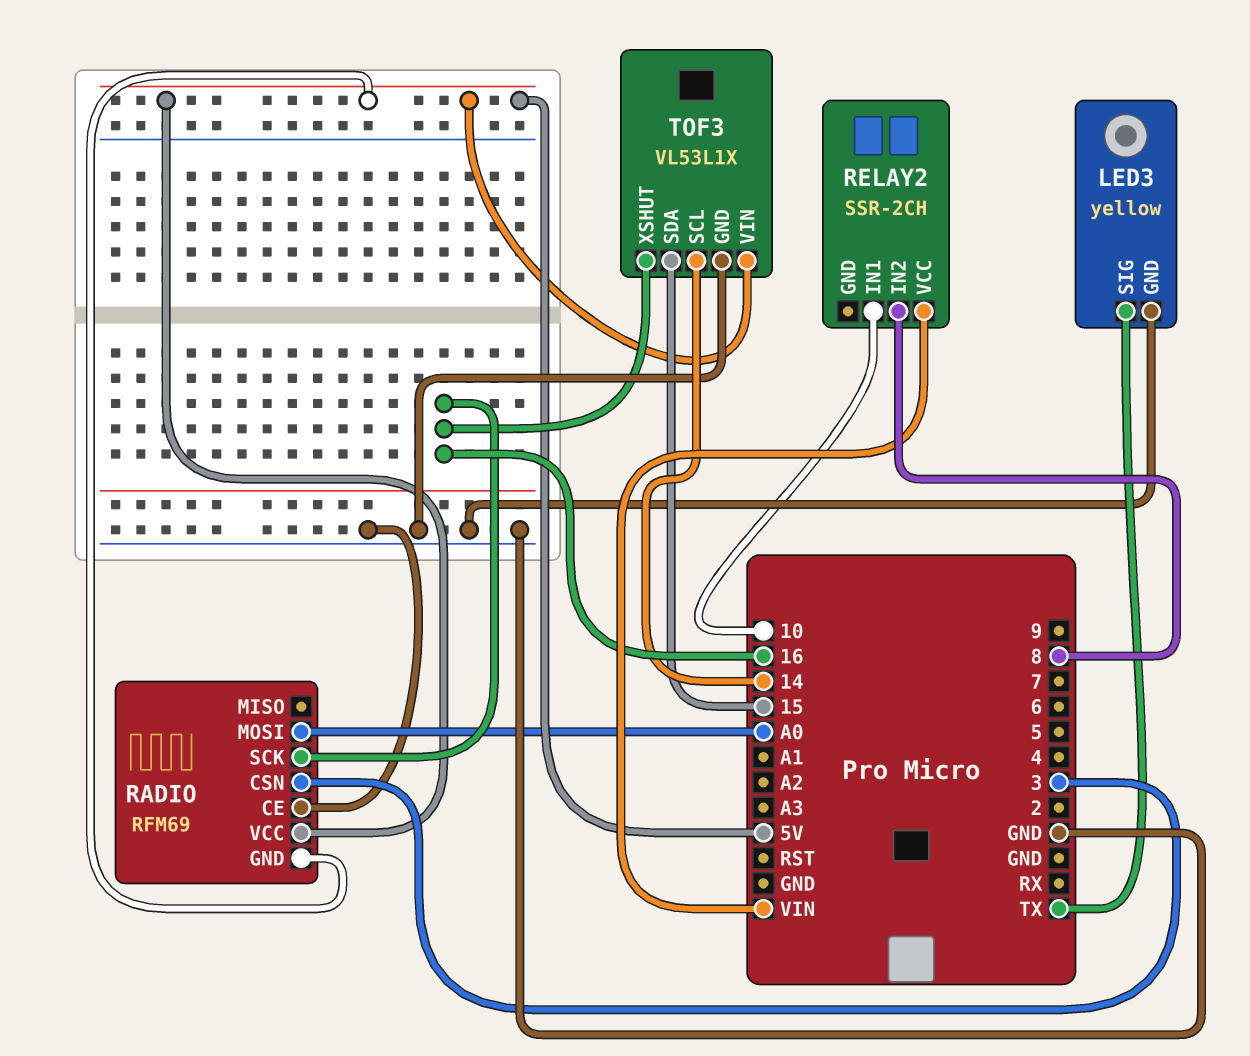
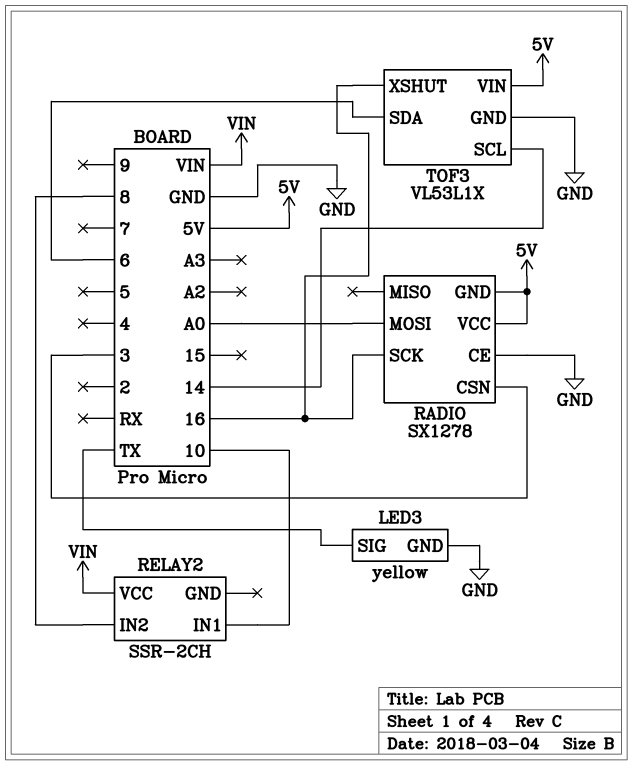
RADIO: RFM69 -> SX1278
TOF3 pin SDA: 15 -> 6

